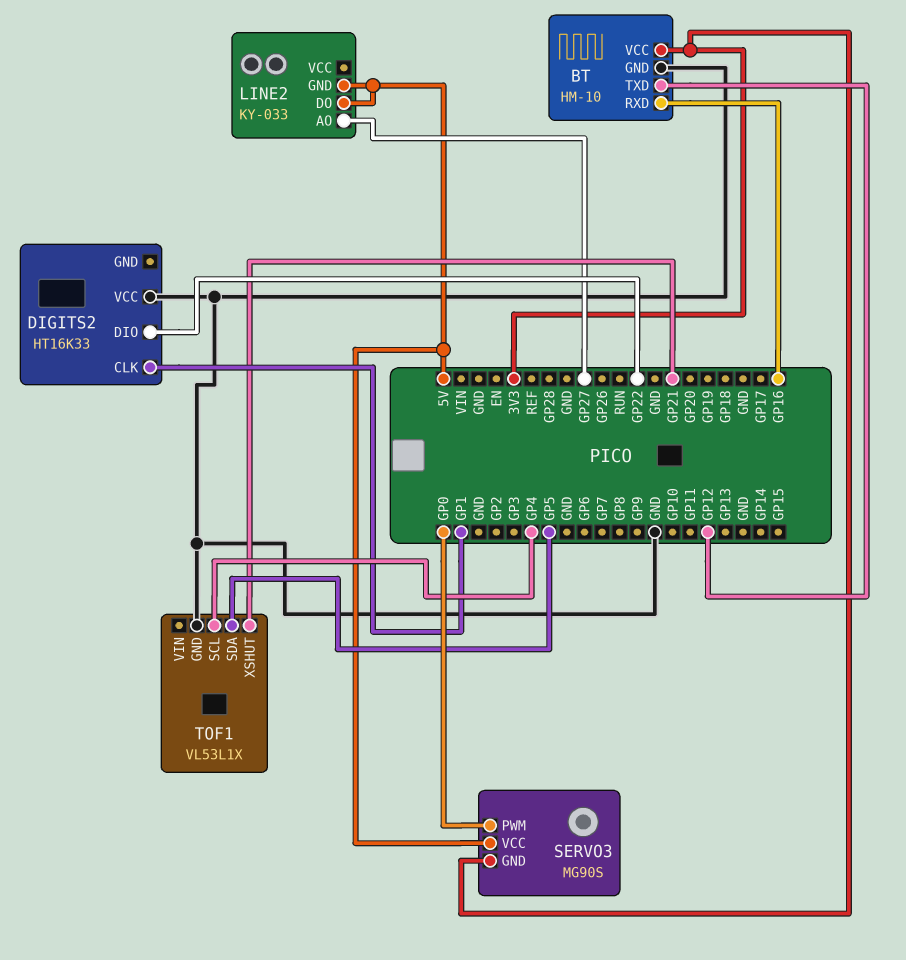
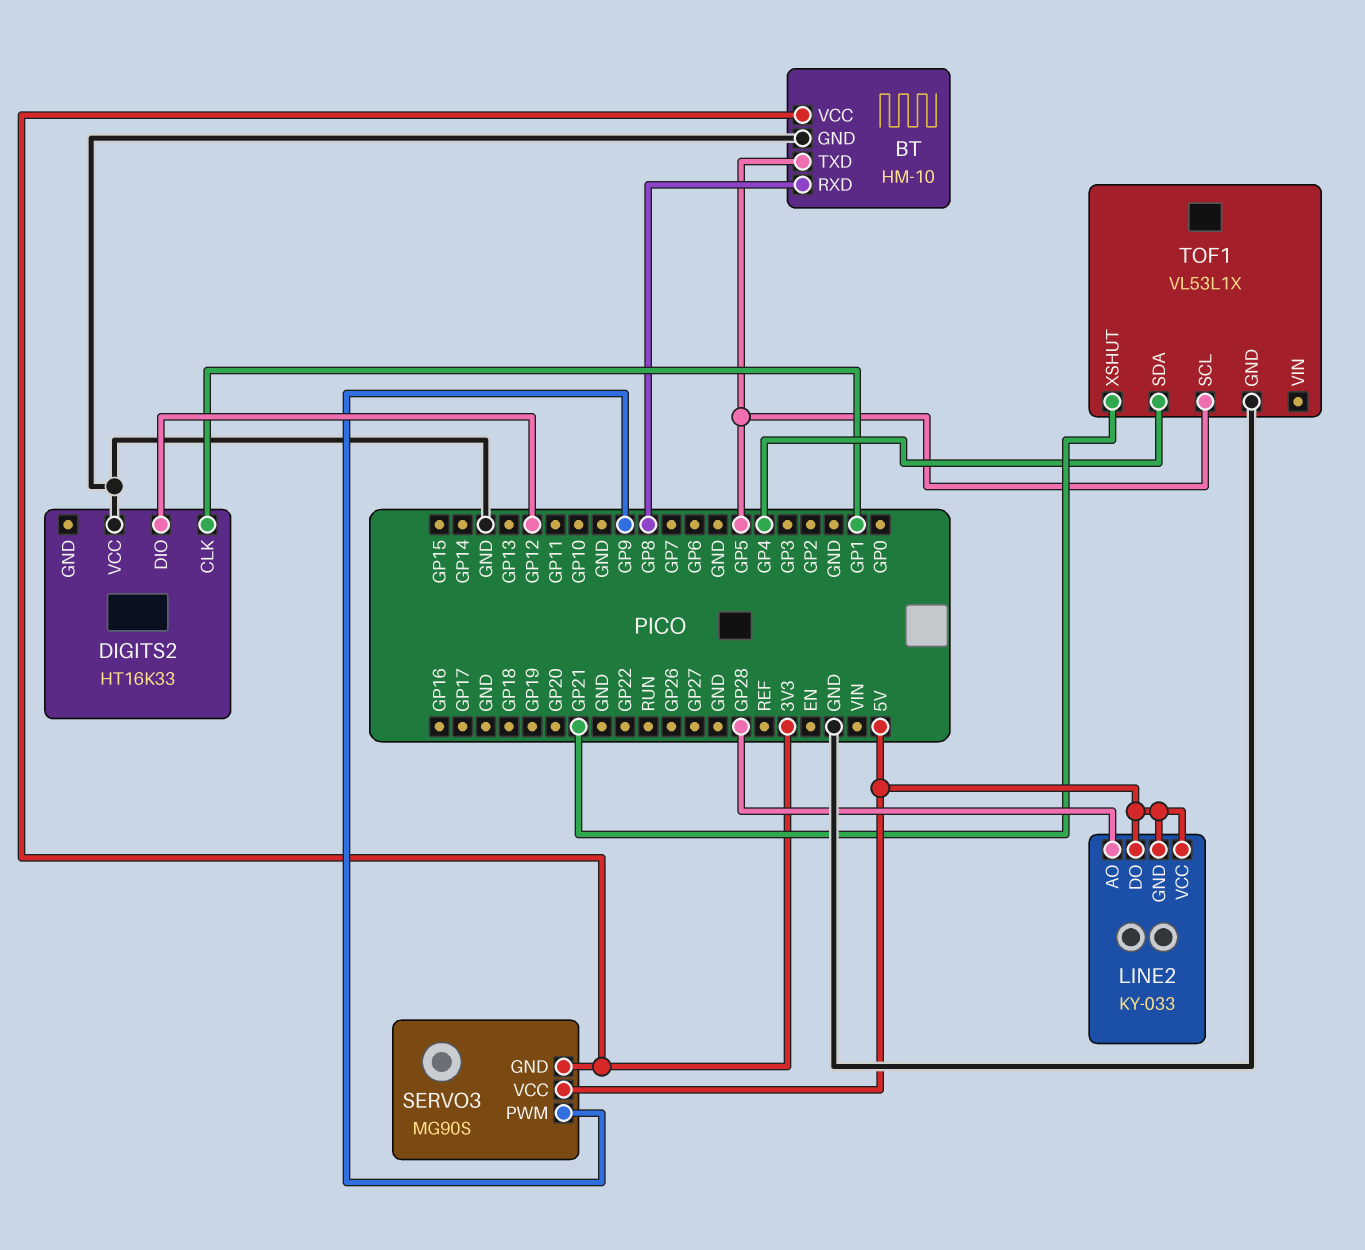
BT pin RXD: GP16 -> GP8
BT pin TXD: GP12 -> GP5
DIGITS2 pin DIO: GP22 -> GP12
LINE2 pin AO: GP27 -> GP28
LINE2 pin VCC: none -> 5V
SERVO3 pin PWM: GP0 -> GP9
TOF1 pin SCL: GP4 -> GP5
TOF1 pin SDA: GP5 -> GP4

